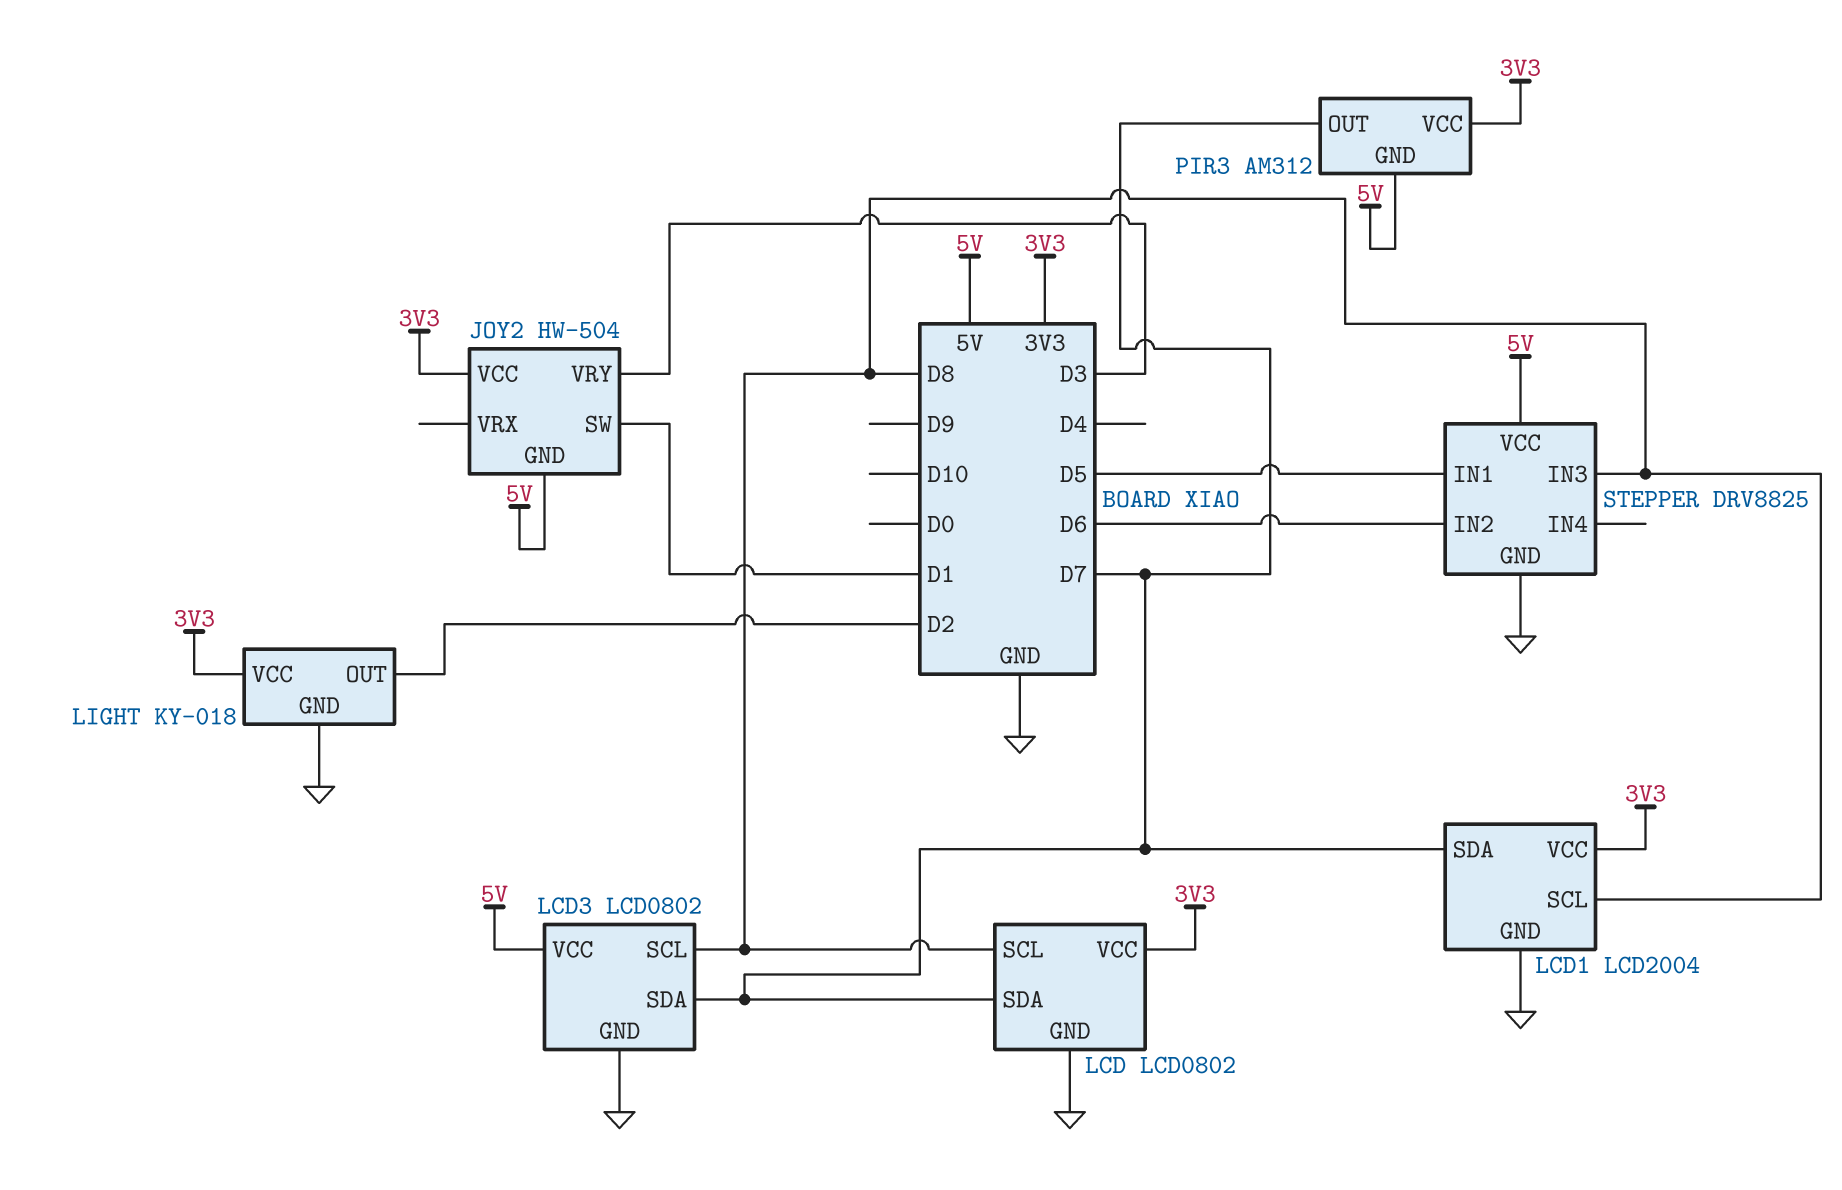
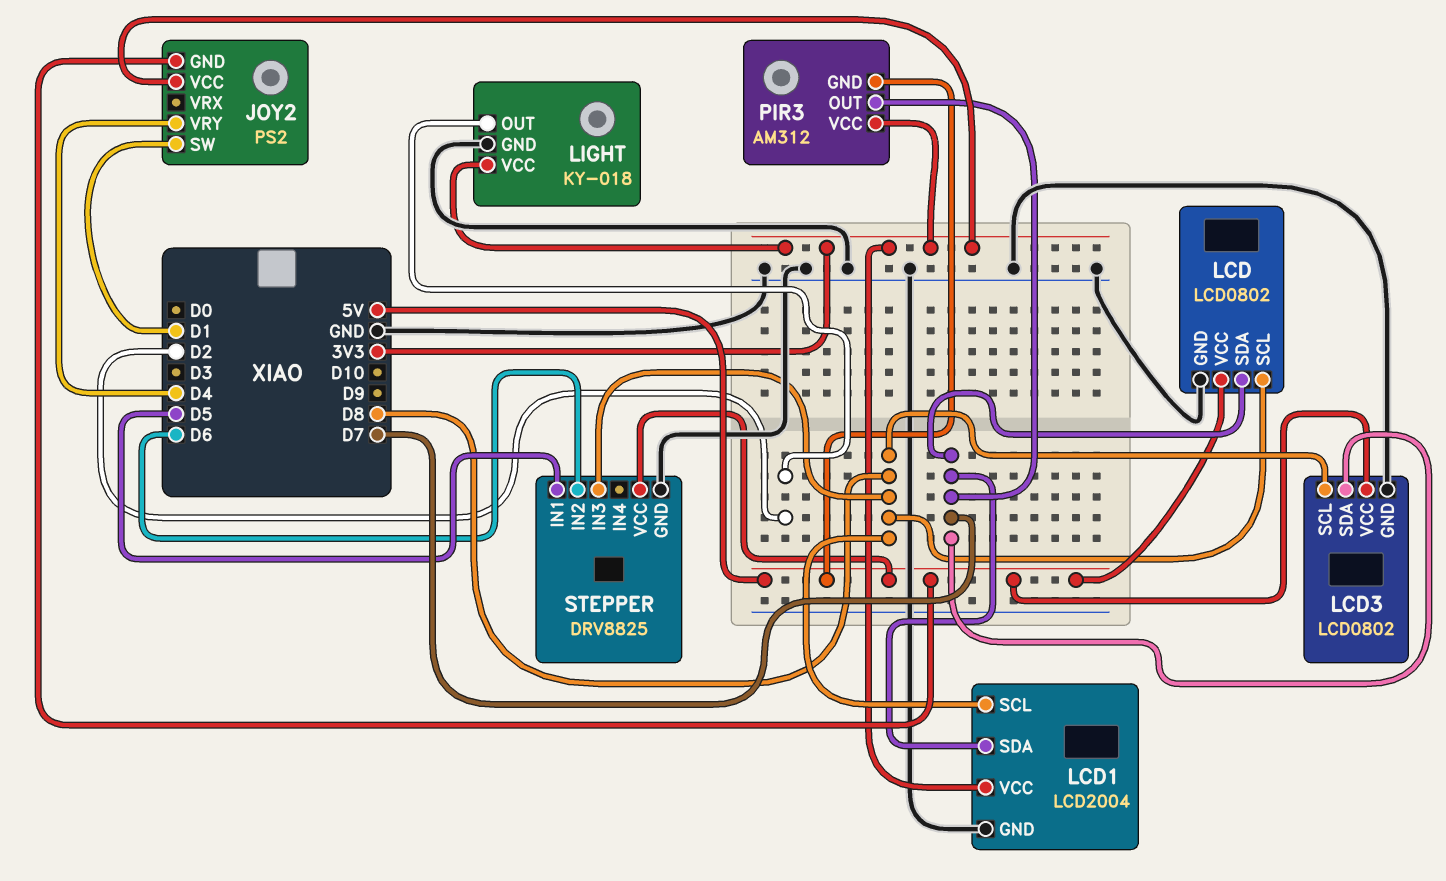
JOY2: HW-504 -> PS2
JOY2 pin VRY: D3 -> D4
LCD pin VCC: 3V3 -> 5V

